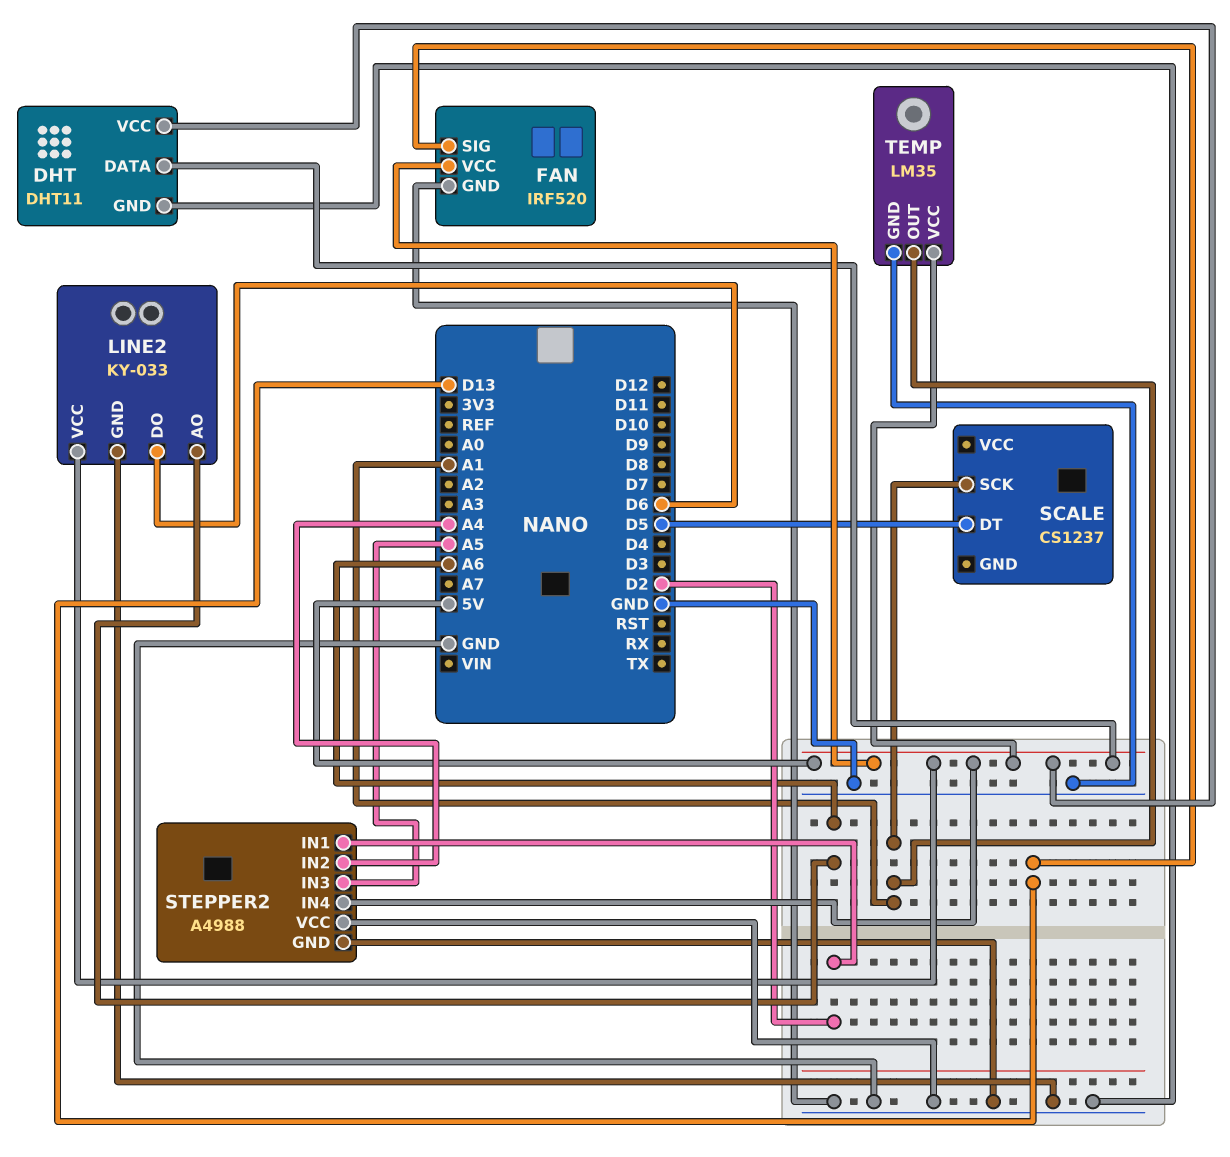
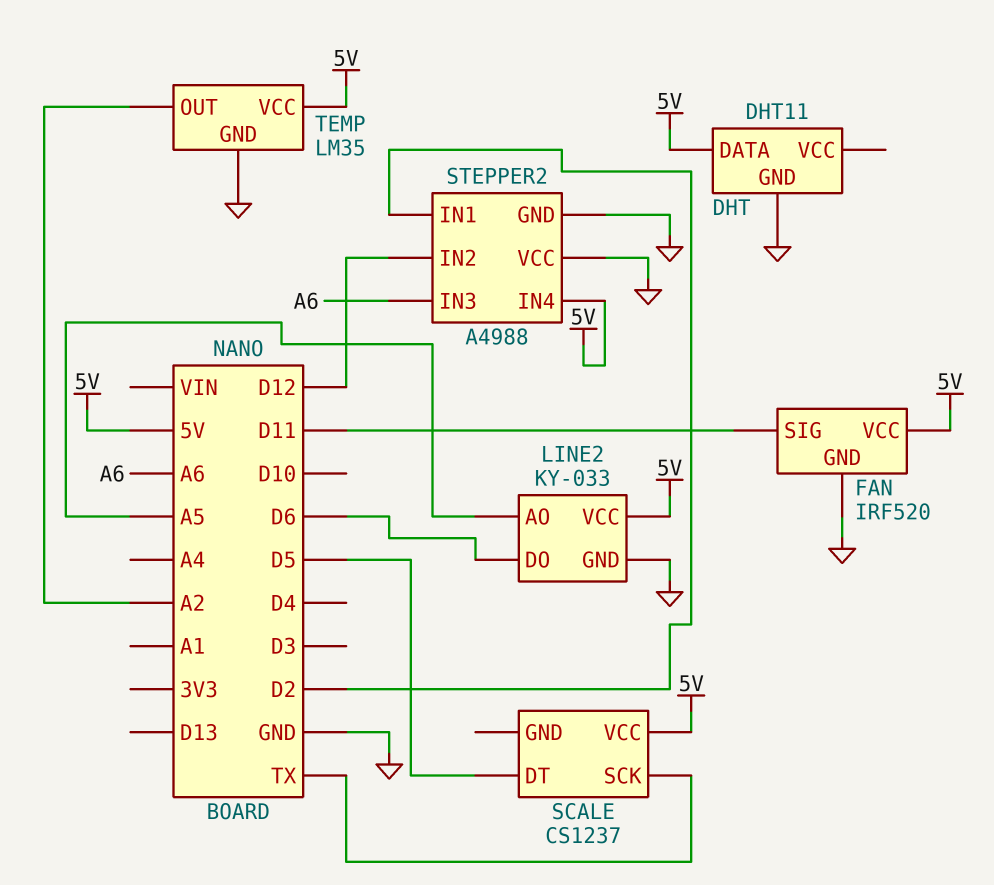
DHT pin VCC: 5V -> none
FAN pin SIG: D13 -> D11
LINE2 pin AO: A6 -> A5
SCALE pin SCK: A1 -> TX
SCALE pin VCC: none -> 5V
STEPPER2 pin IN2: A4 -> D12
STEPPER2 pin IN3: A5 -> A6
TEMP pin OUT: A1 -> A2

